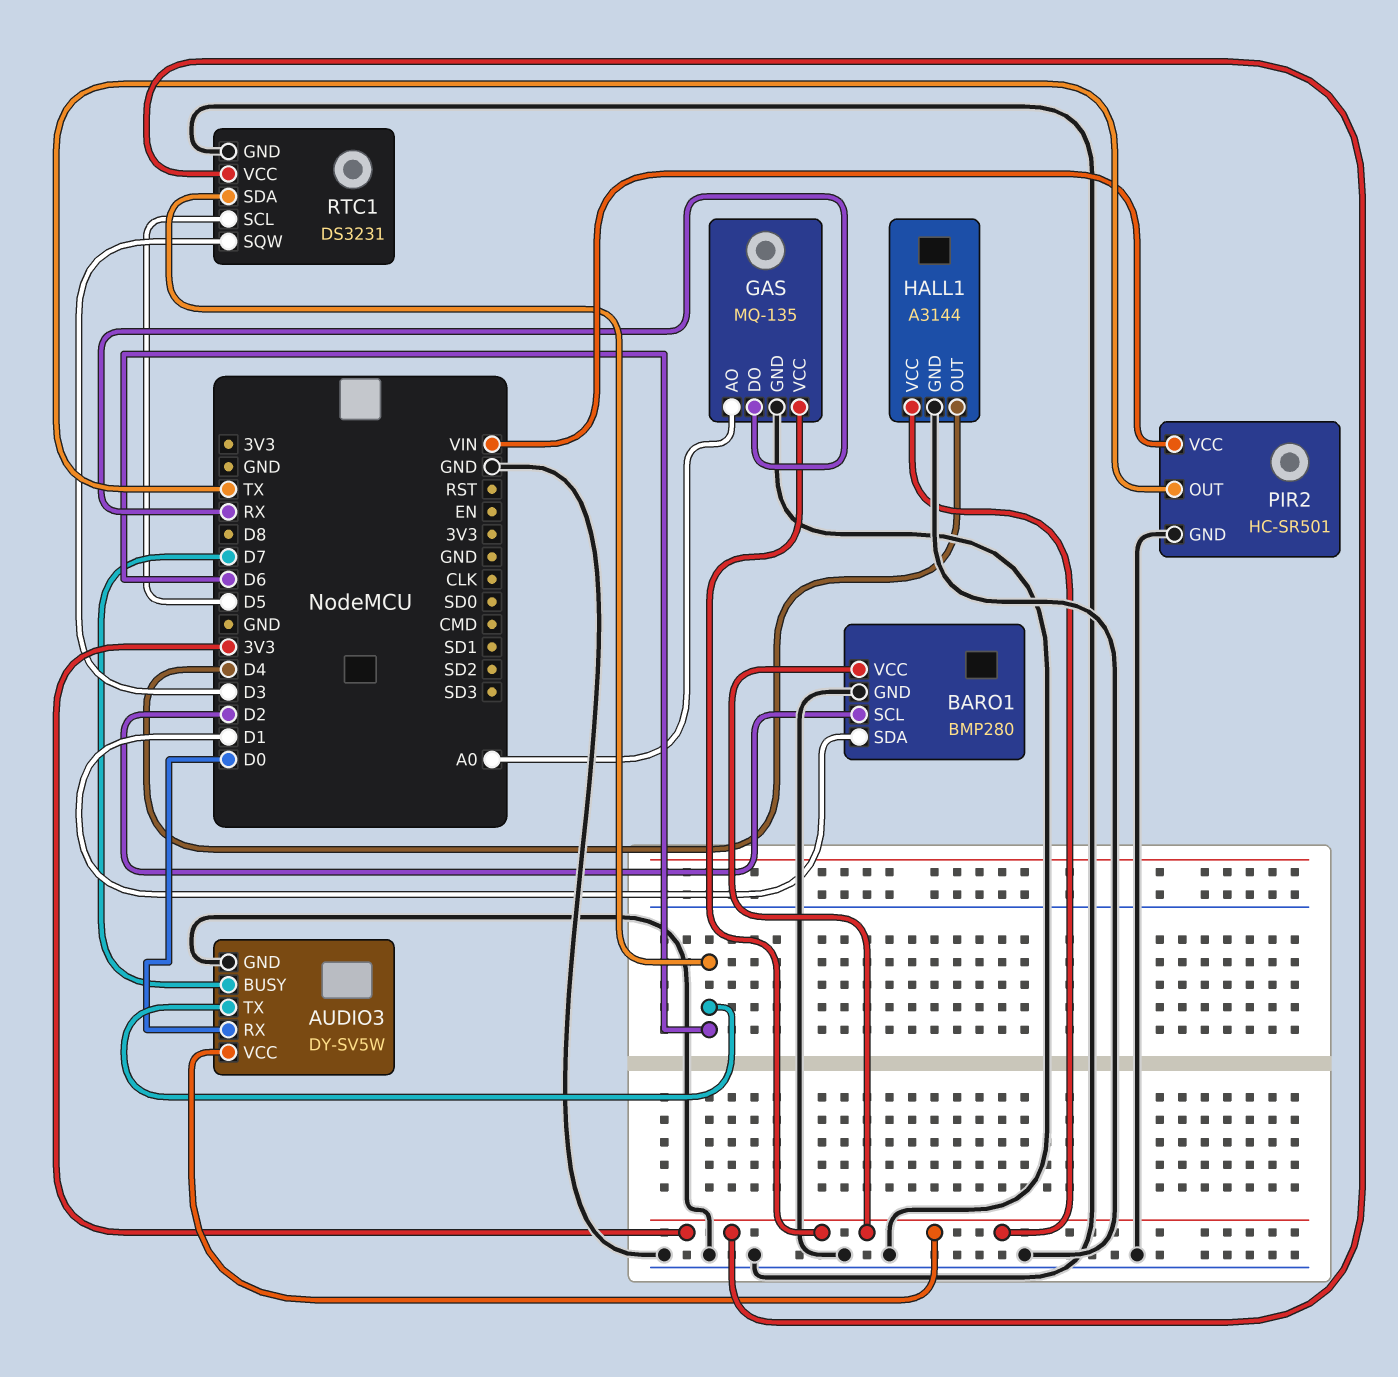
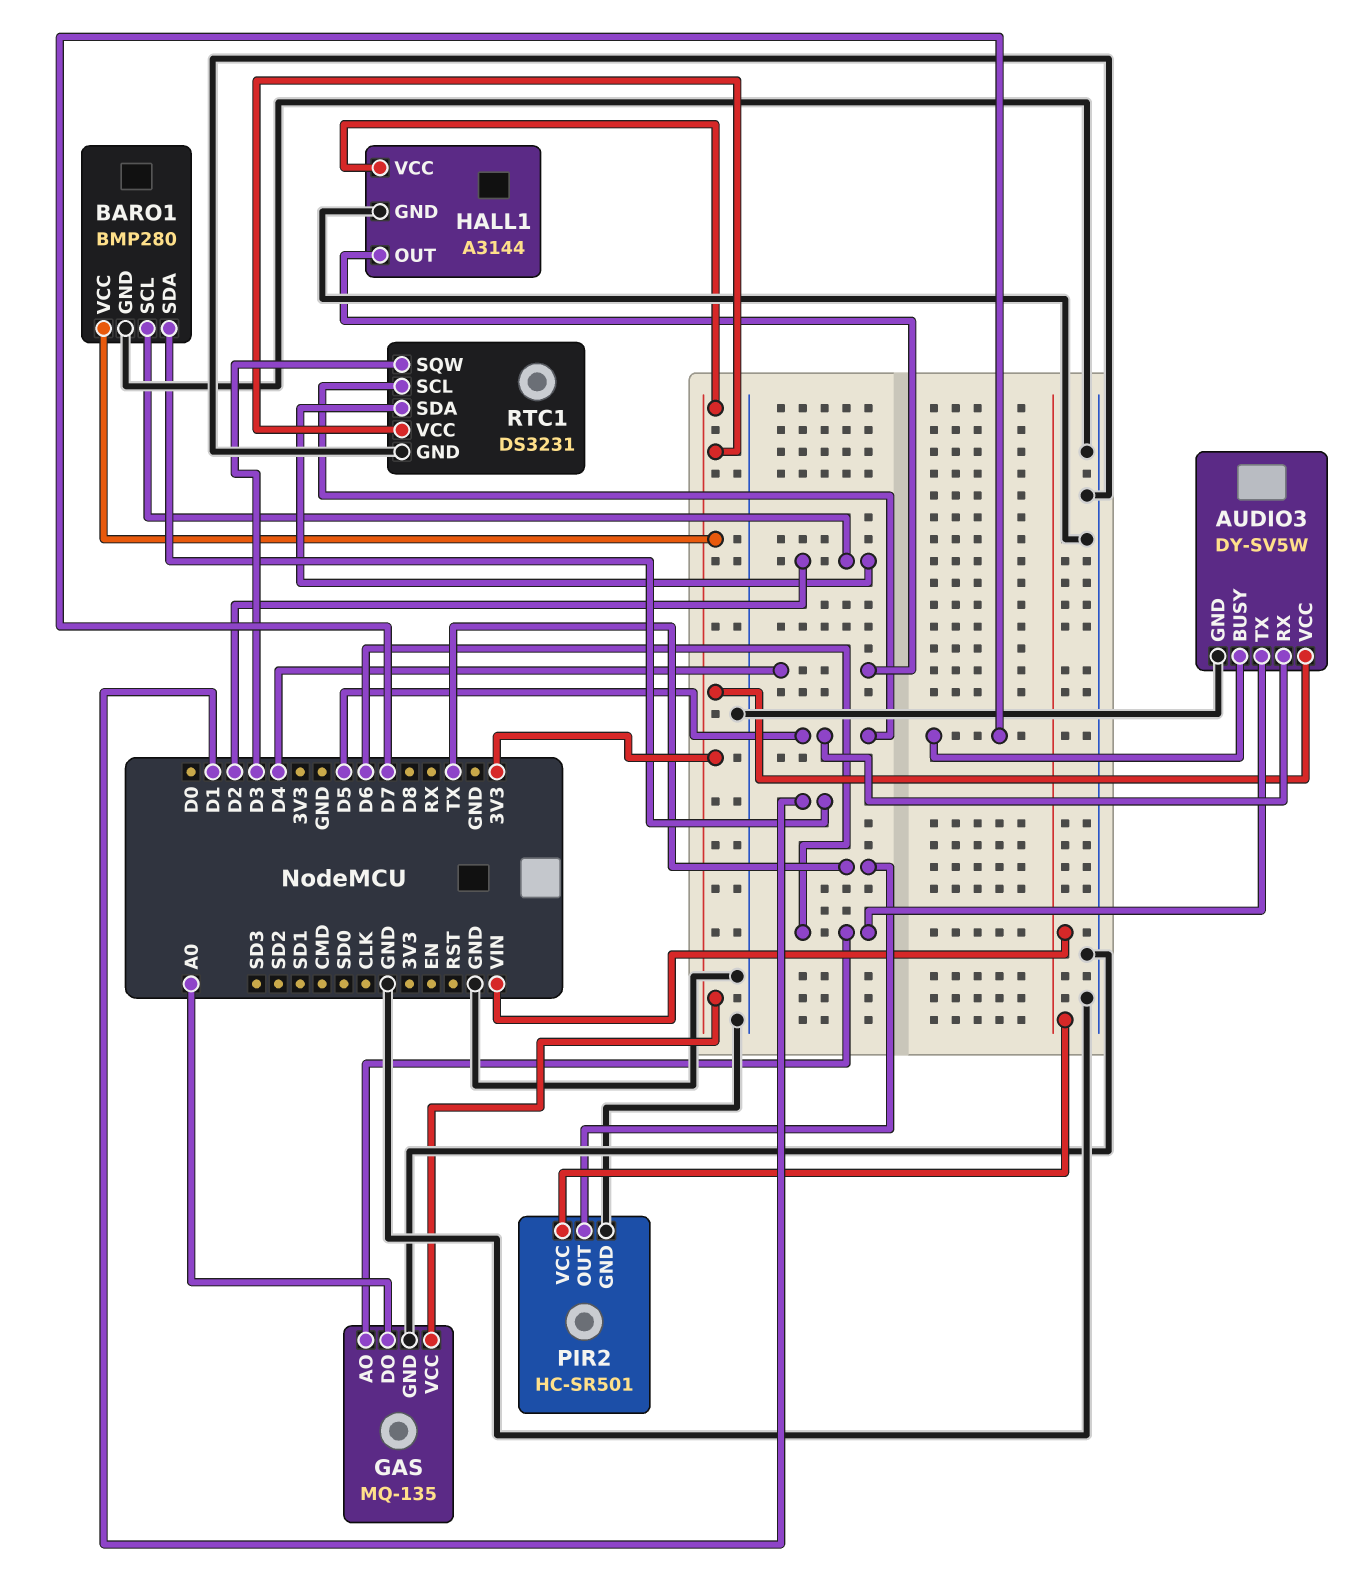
AUDIO3 pin RX: D0 -> D5
GAS pin AO: A0 -> D6
GAS pin DO: RX -> A0
RTC1 pin SDA: D6 -> D2

